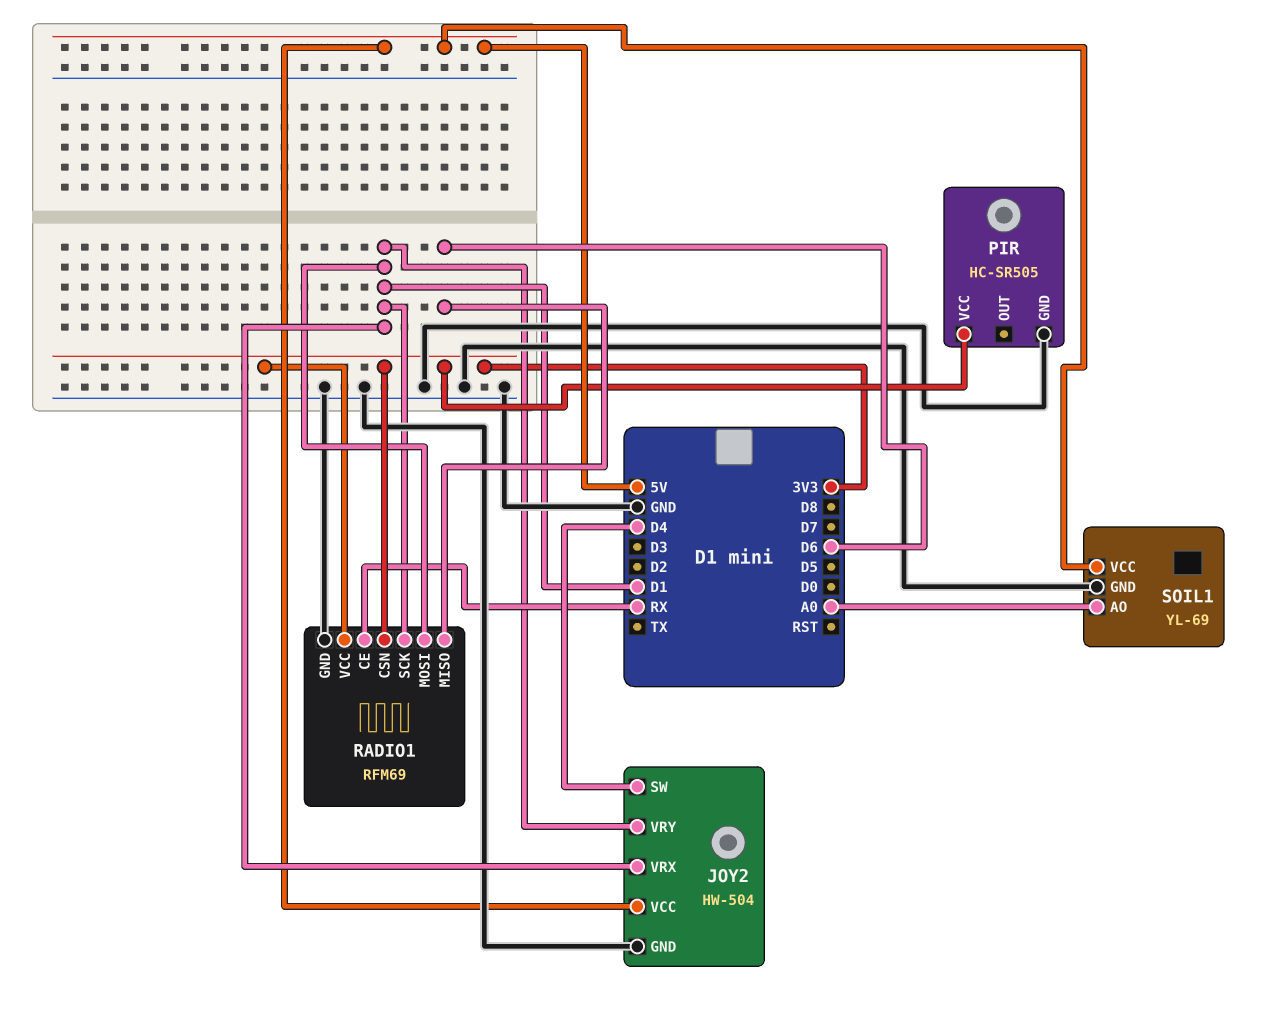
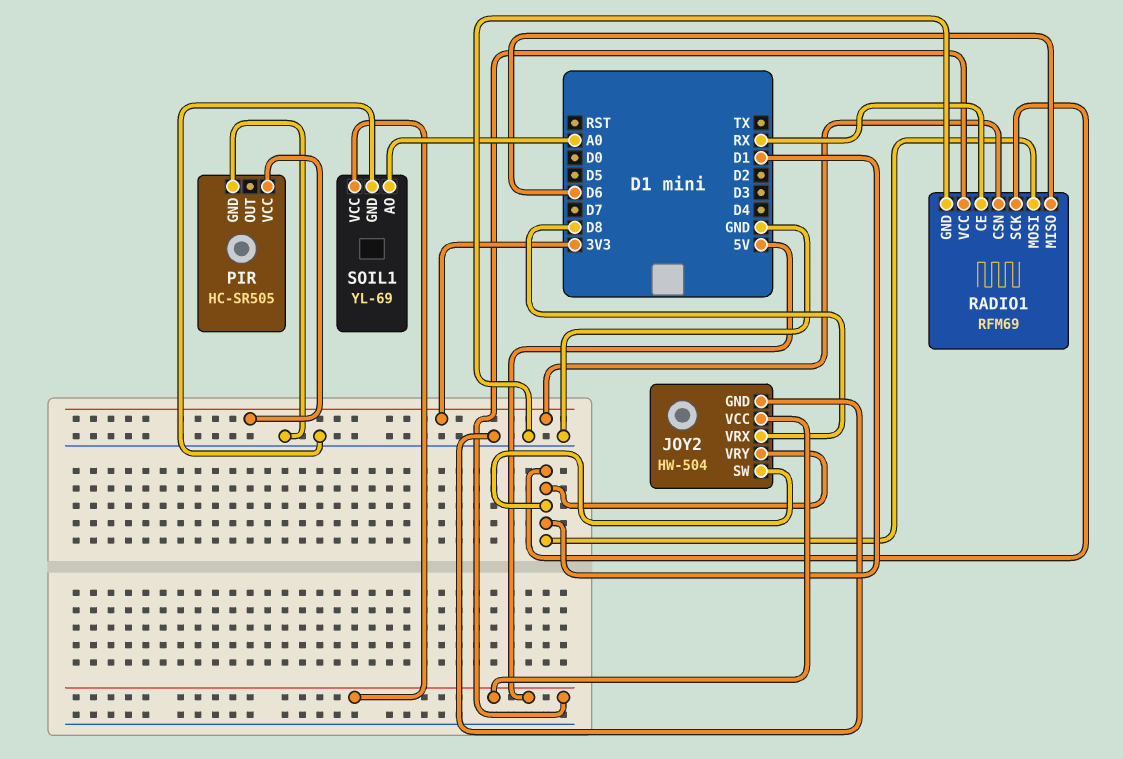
JOY2 pin SW: D4 -> D1
JOY2 pin VRX: D1 -> D8
RADIO1 pin VCC: 3V3 -> 5V

